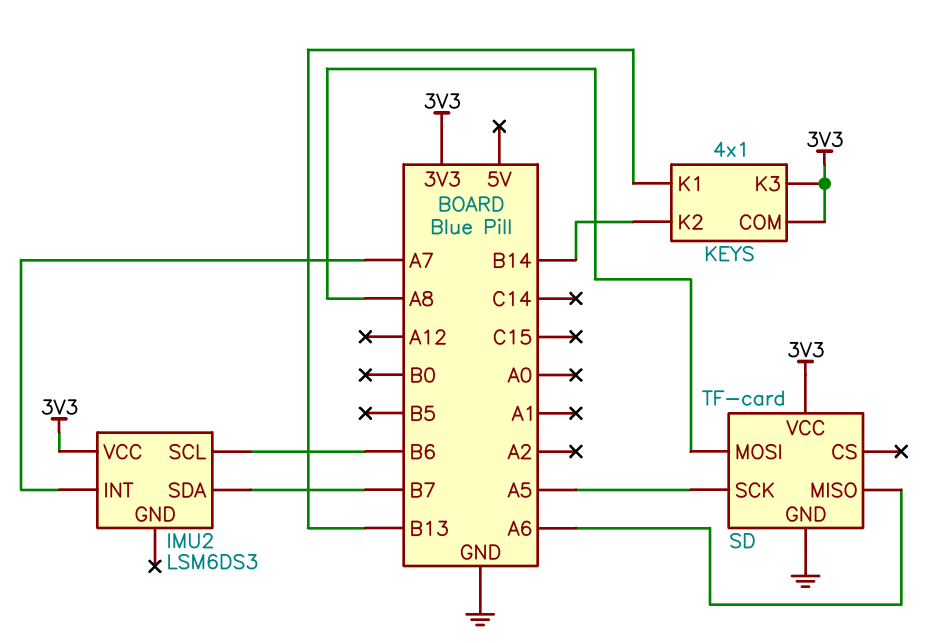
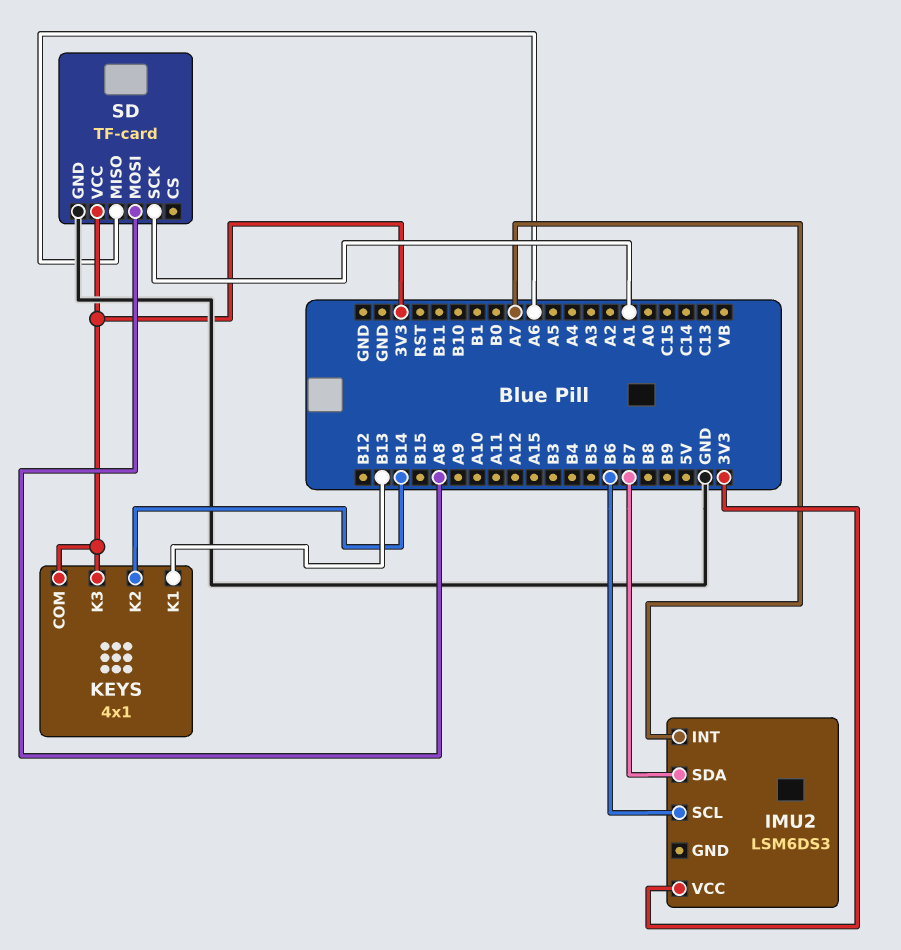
SD pin SCK: A5 -> A1

